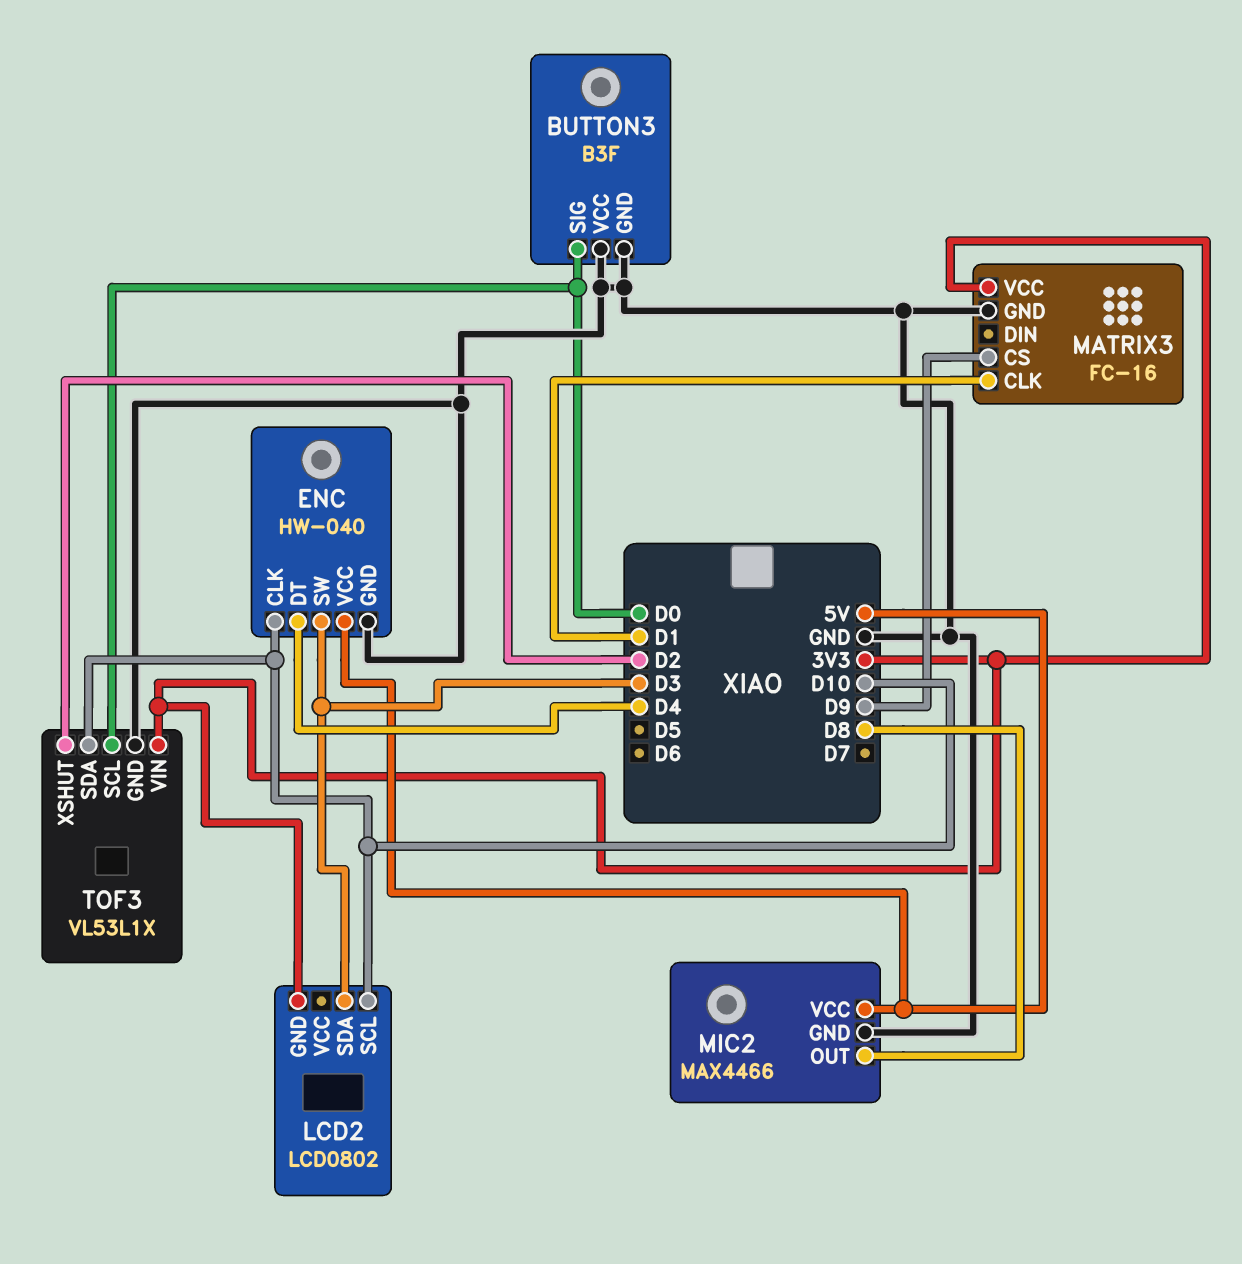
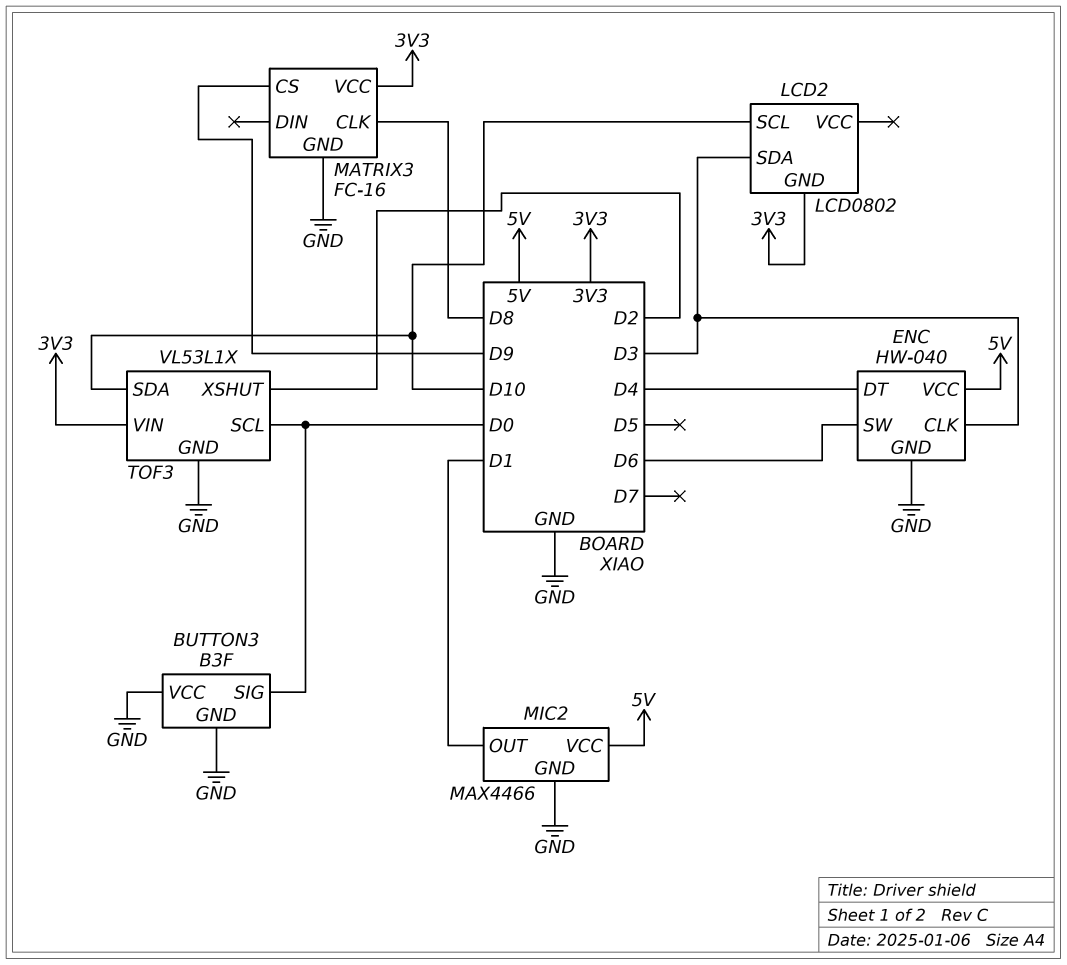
ENC pin CLK: D10 -> D3
ENC pin SW: D3 -> D6
MATRIX3 pin CLK: D1 -> D8
MIC2 pin OUT: D8 -> D1

